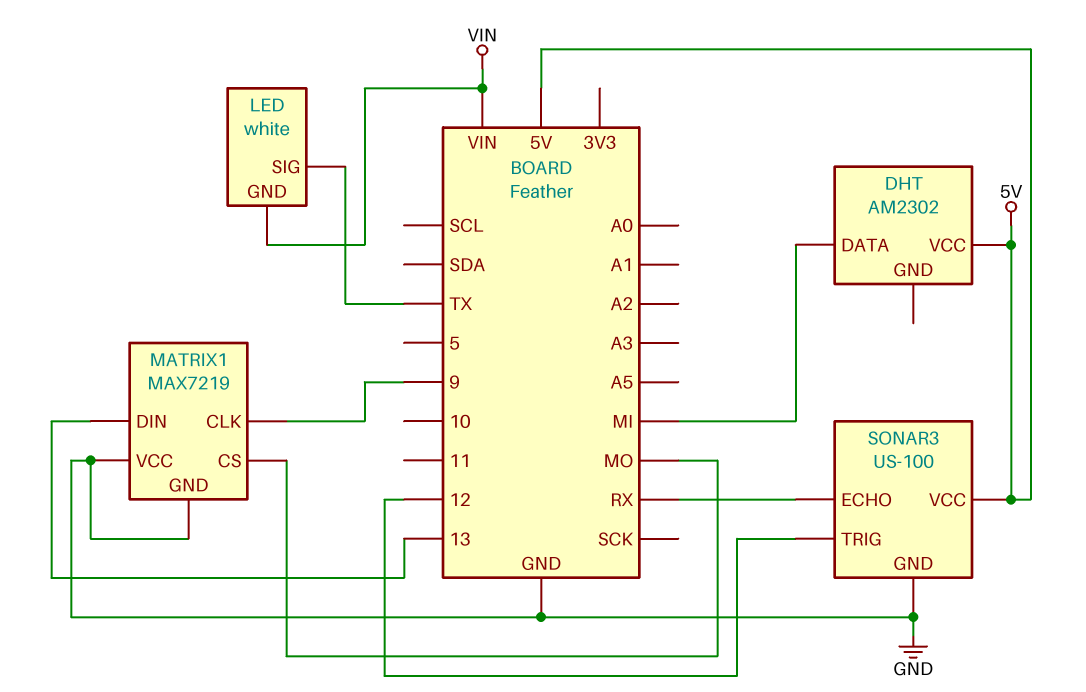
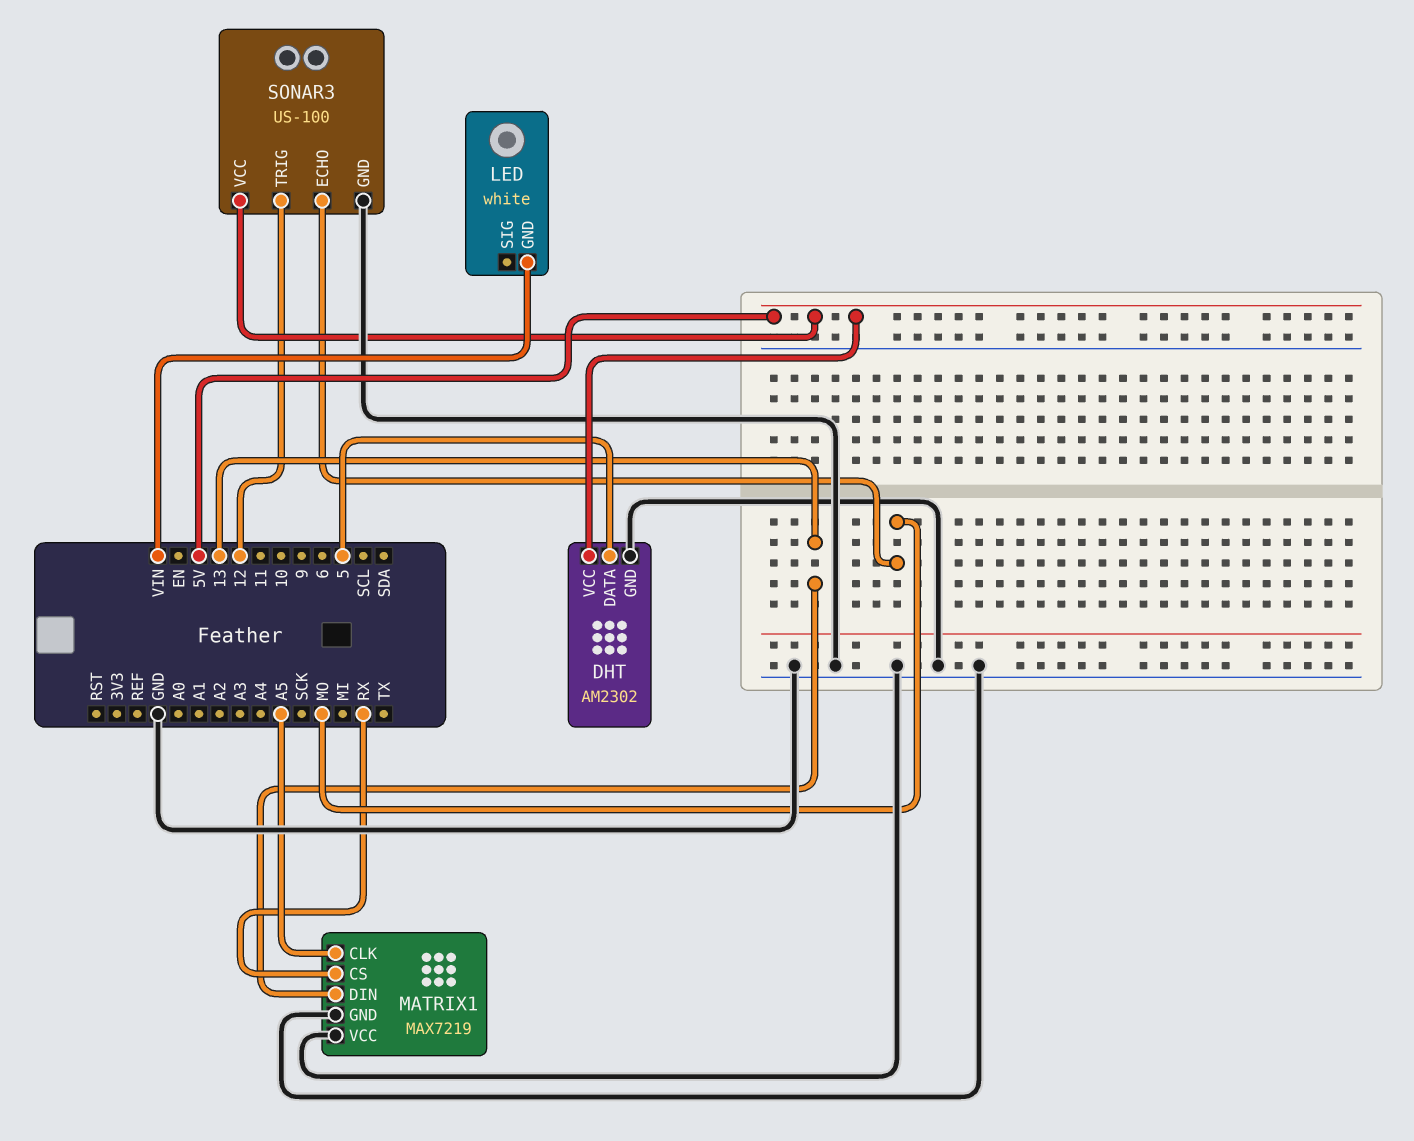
DHT pin DATA: MI -> 5
DHT pin GND: none -> GND
LED pin SIG: TX -> none
MATRIX1 pin CLK: 9 -> A5
MATRIX1 pin CS: MO -> RX
SONAR3 pin ECHO: RX -> MO

